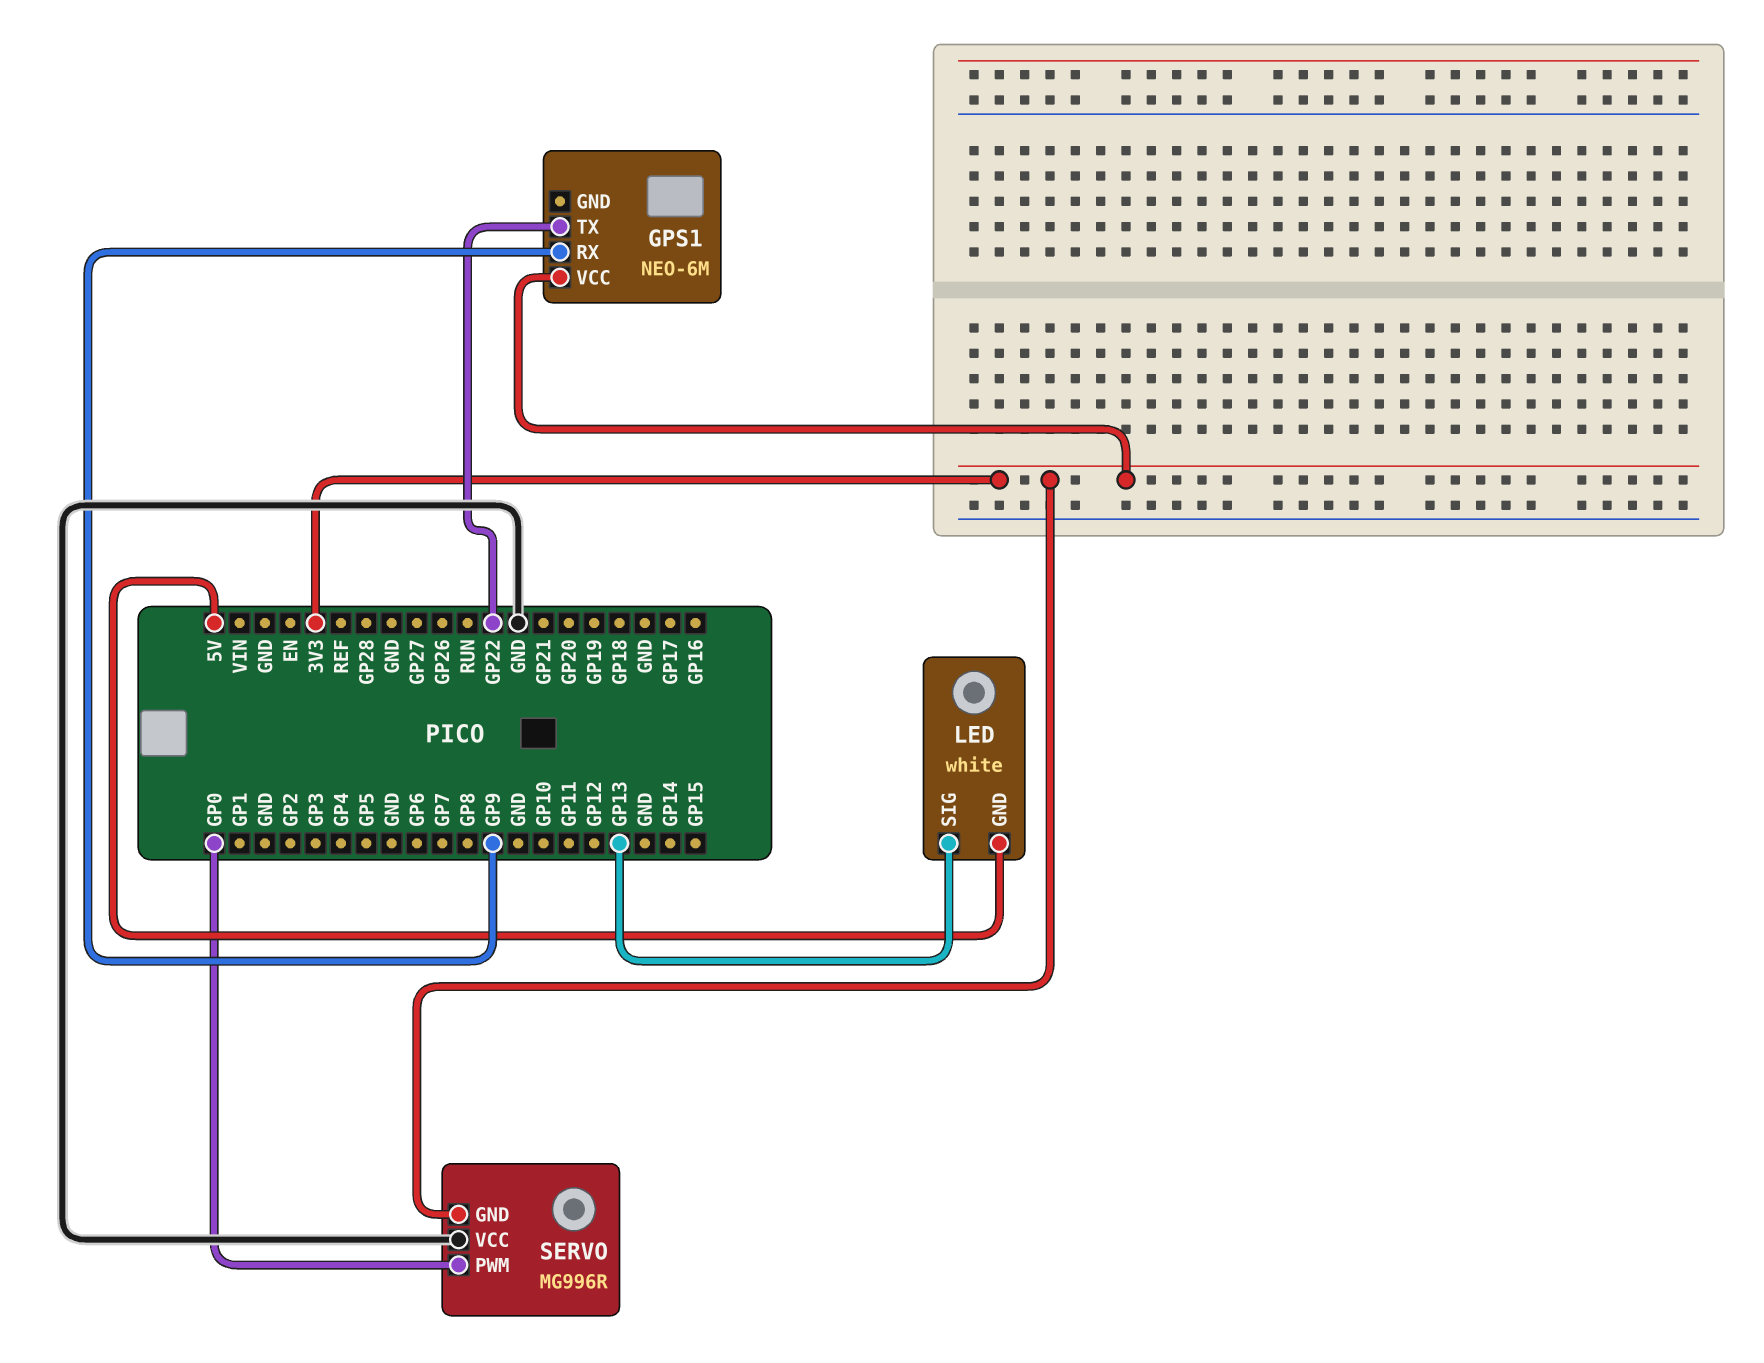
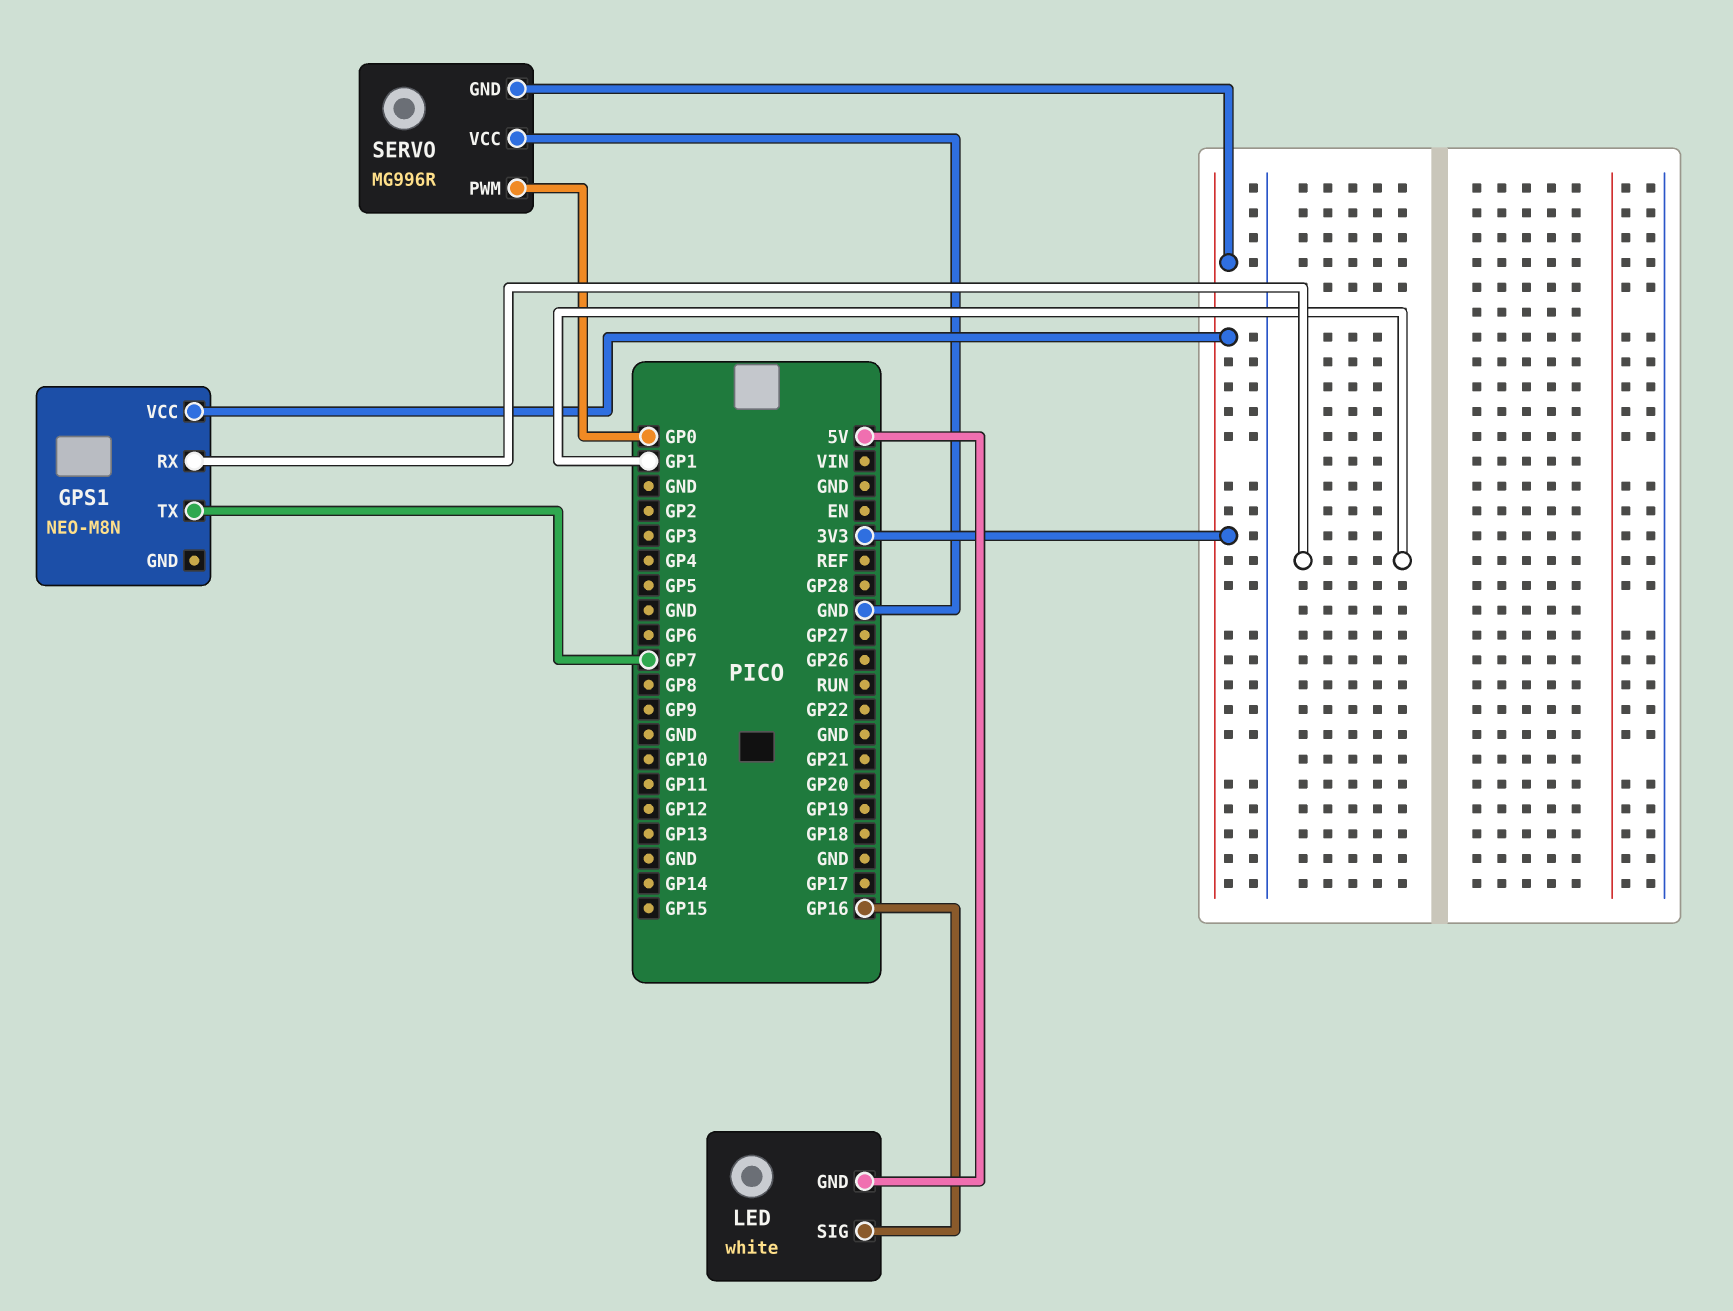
GPS1: NEO-6M -> NEO-M8N
GPS1 pin RX: GP9 -> GP1
GPS1 pin TX: GP22 -> GP7
LED pin SIG: GP13 -> GP16

